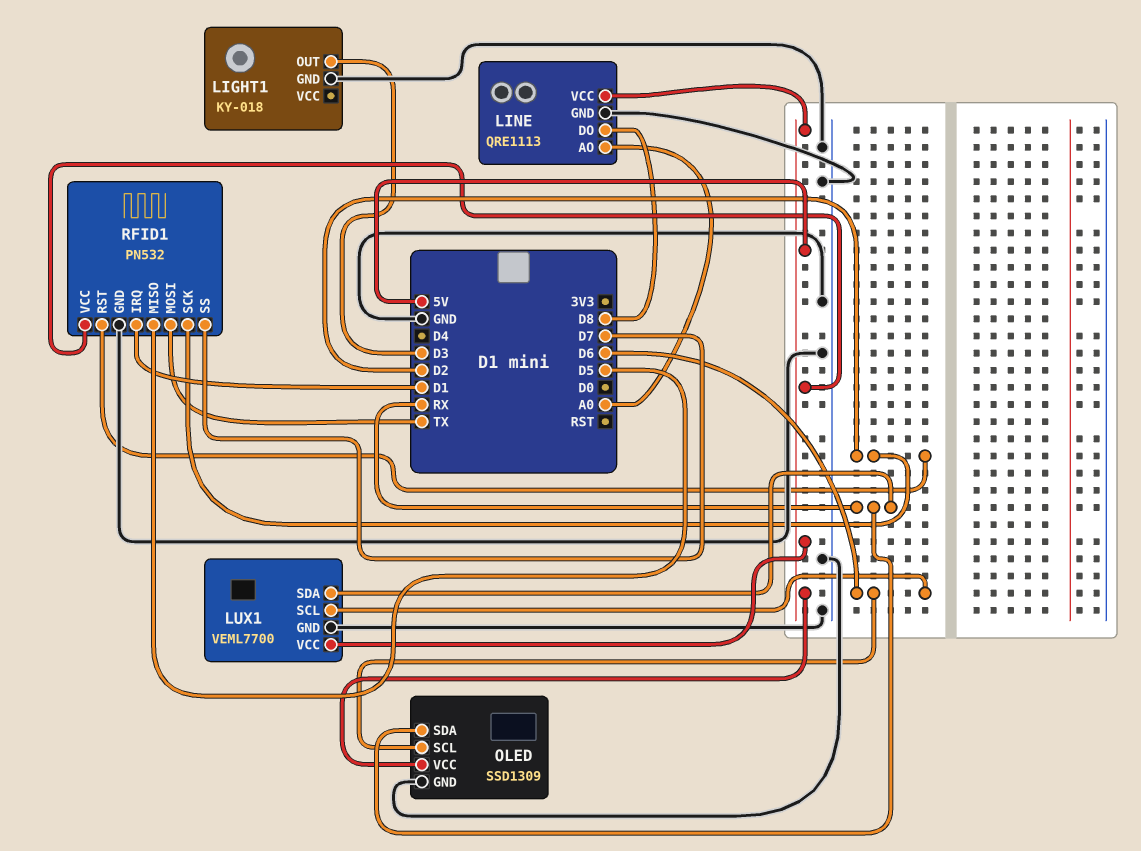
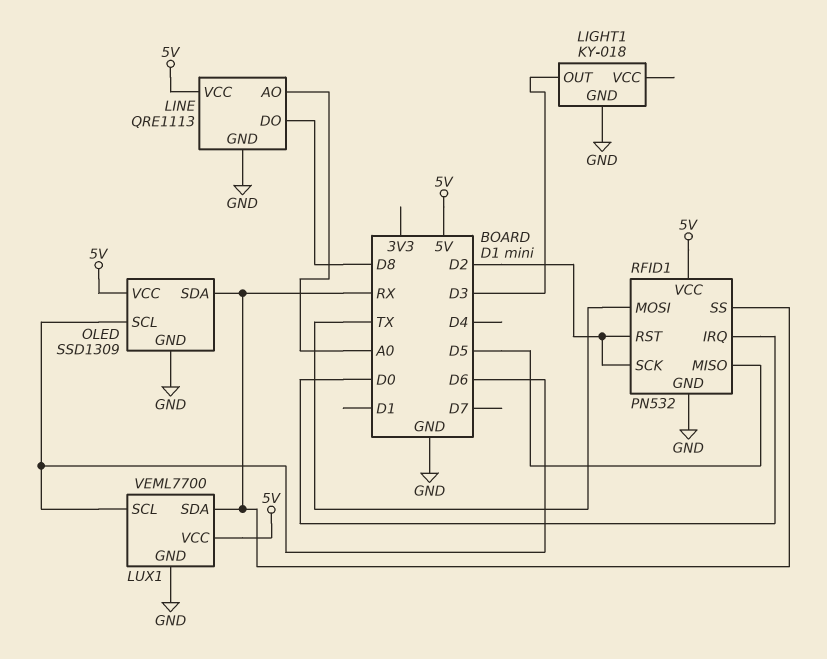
RFID1 pin IRQ: D1 -> D0
RFID1 pin SS: D7 -> RX

